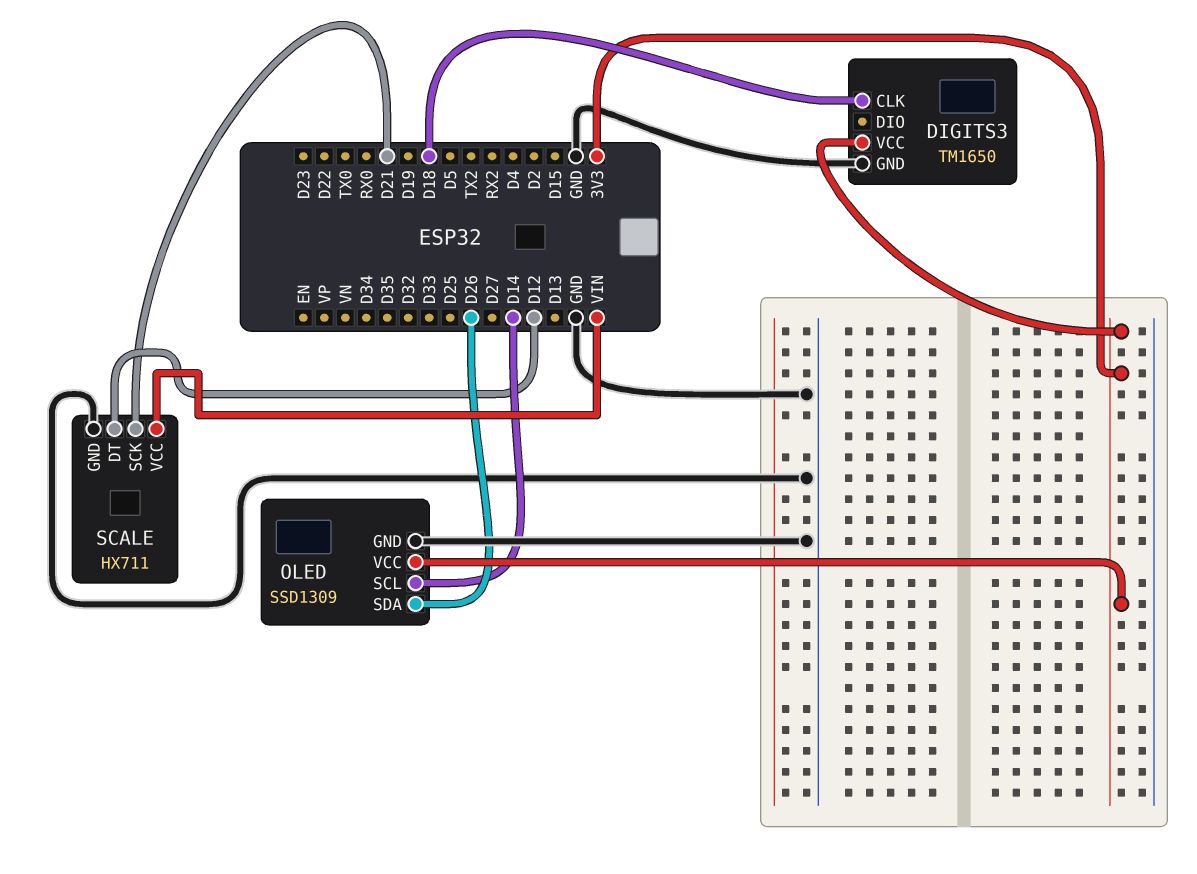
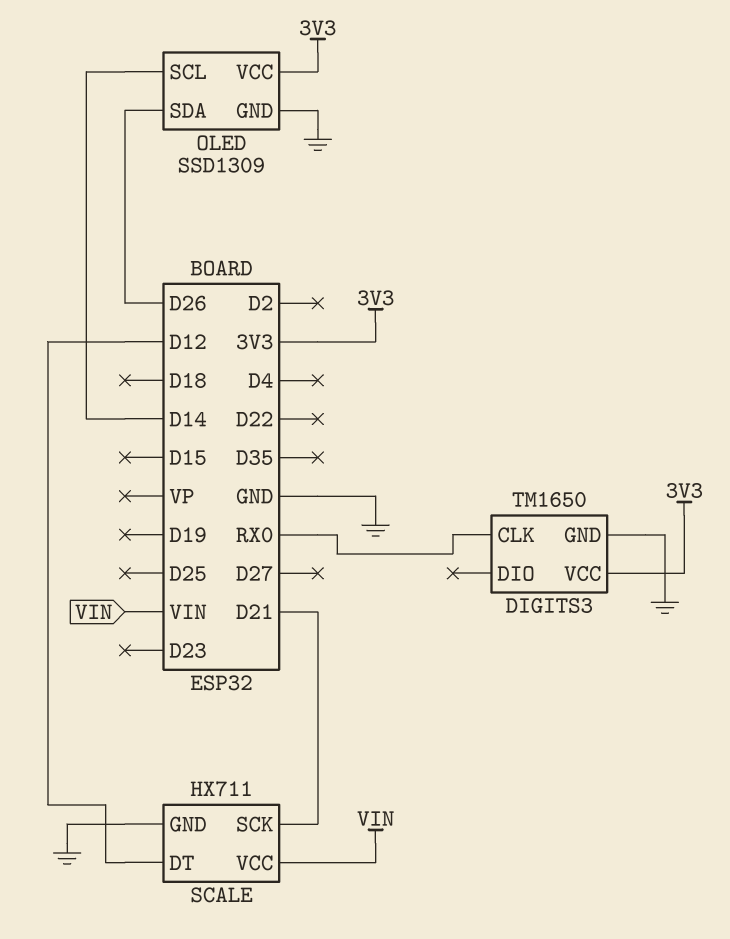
DIGITS3 pin CLK: D18 -> RX0

